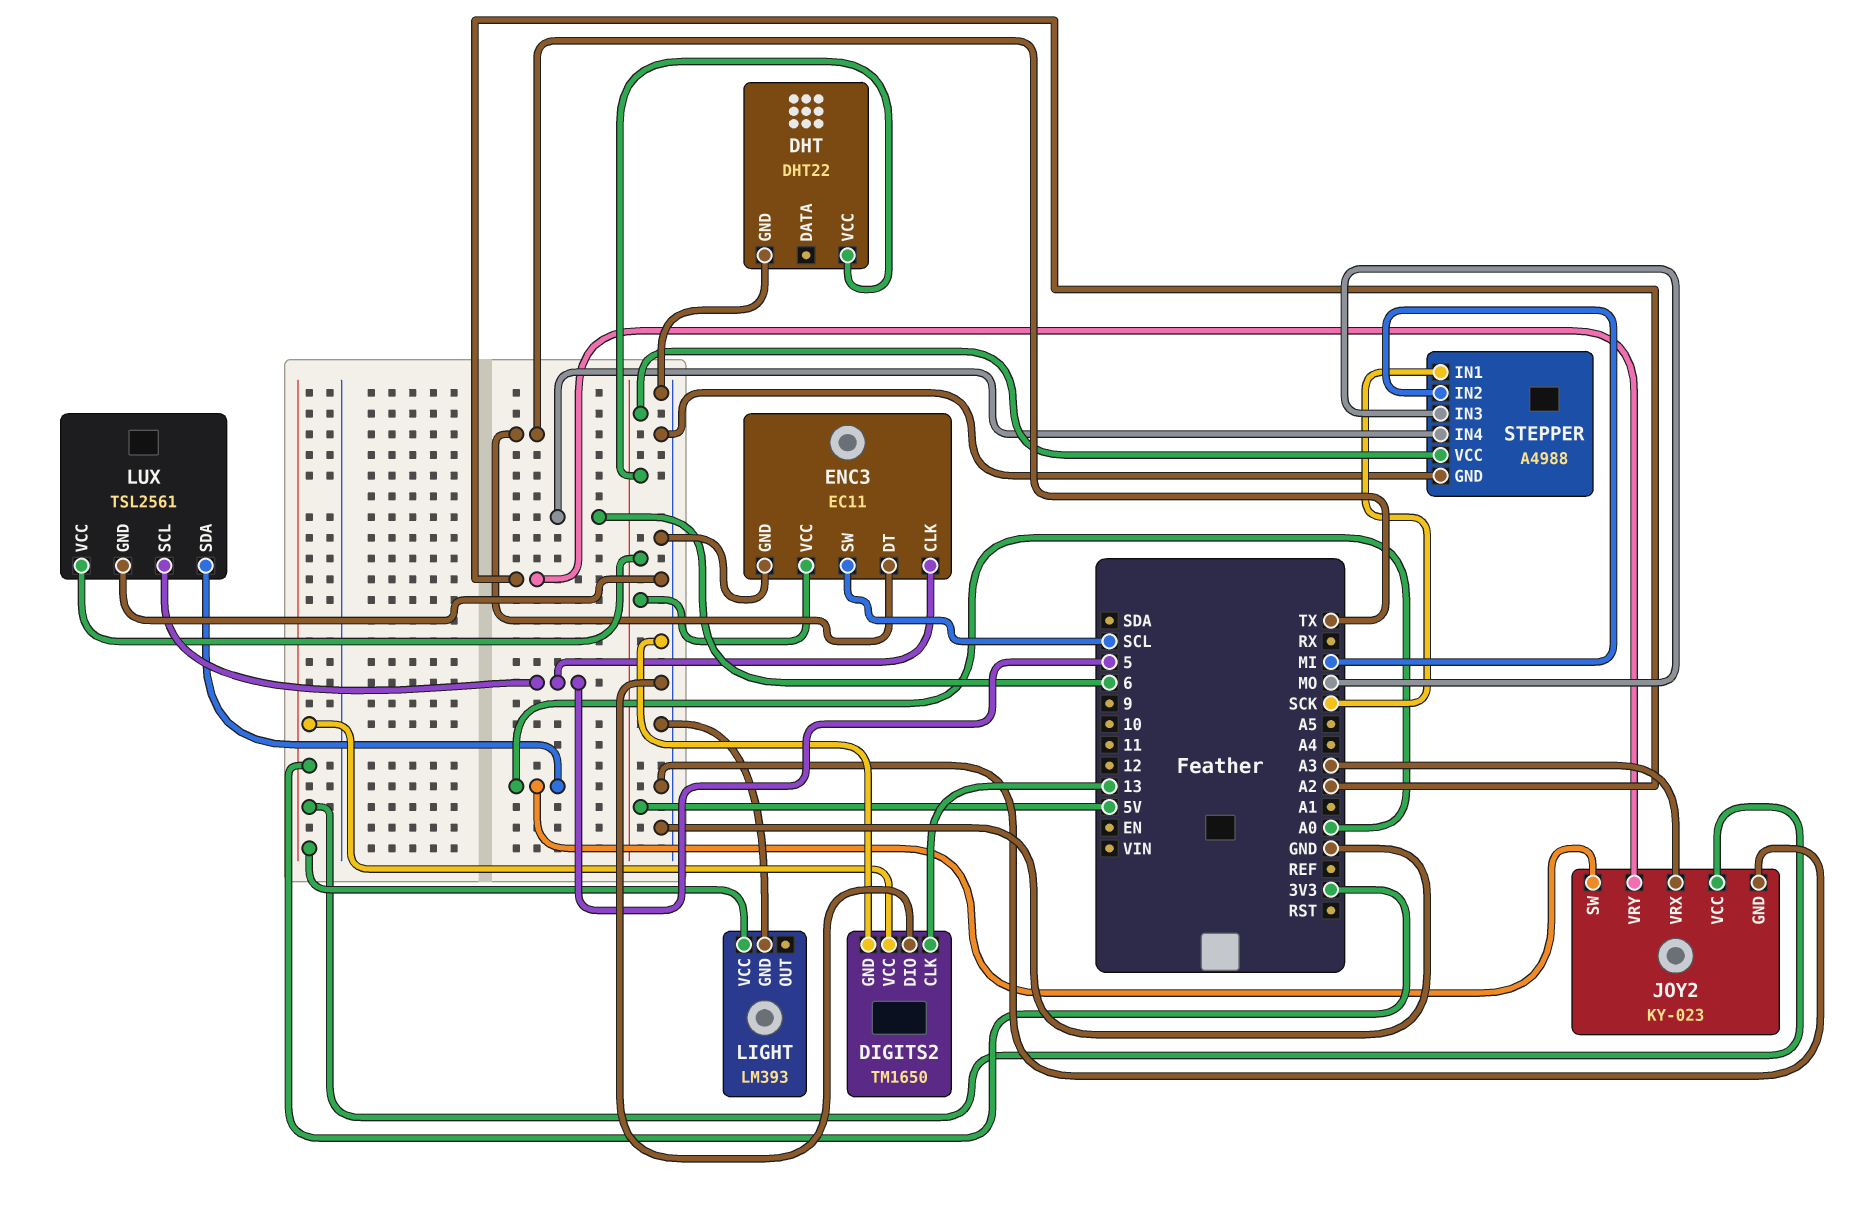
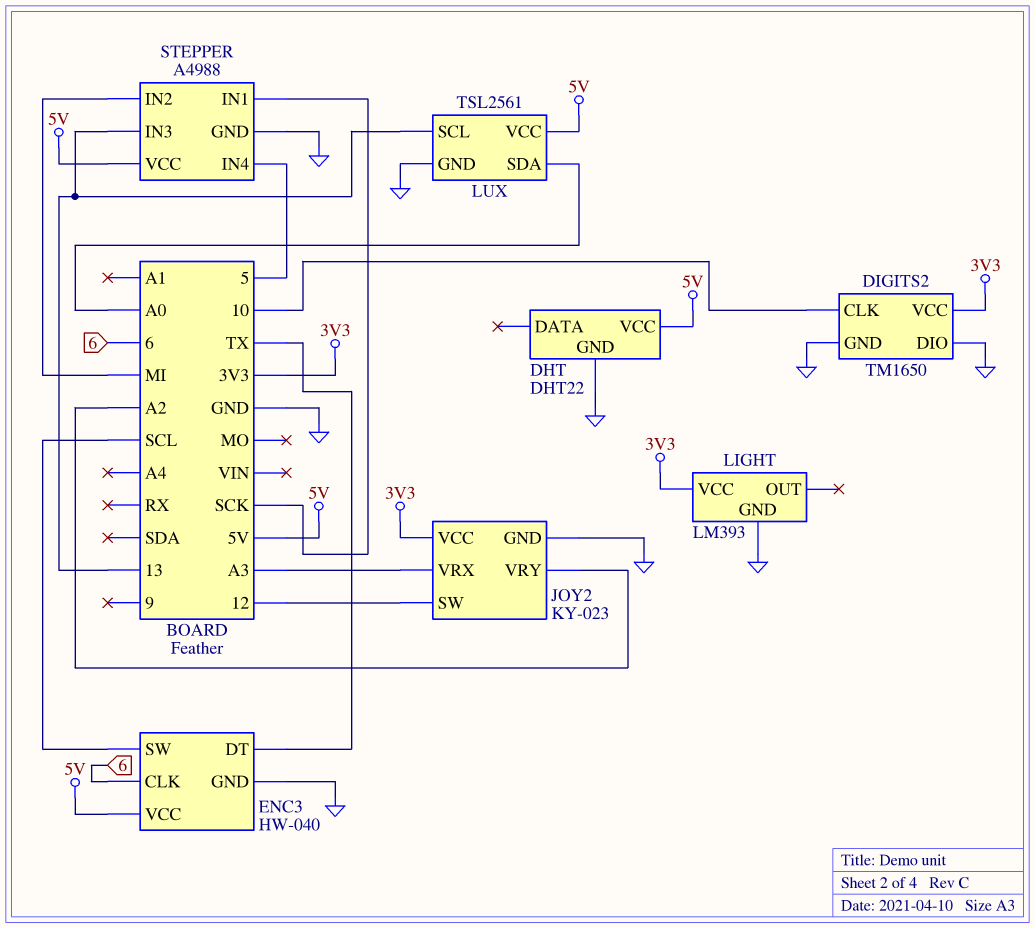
DIGITS2 pin CLK: 13 -> 10
ENC3: EC11 -> HW-040
ENC3 pin CLK: 5 -> 6
JOY2 pin SW: A0 -> 12
LUX pin SCL: 5 -> 13
STEPPER pin IN3: MO -> 13
STEPPER pin IN4: 6 -> 5

